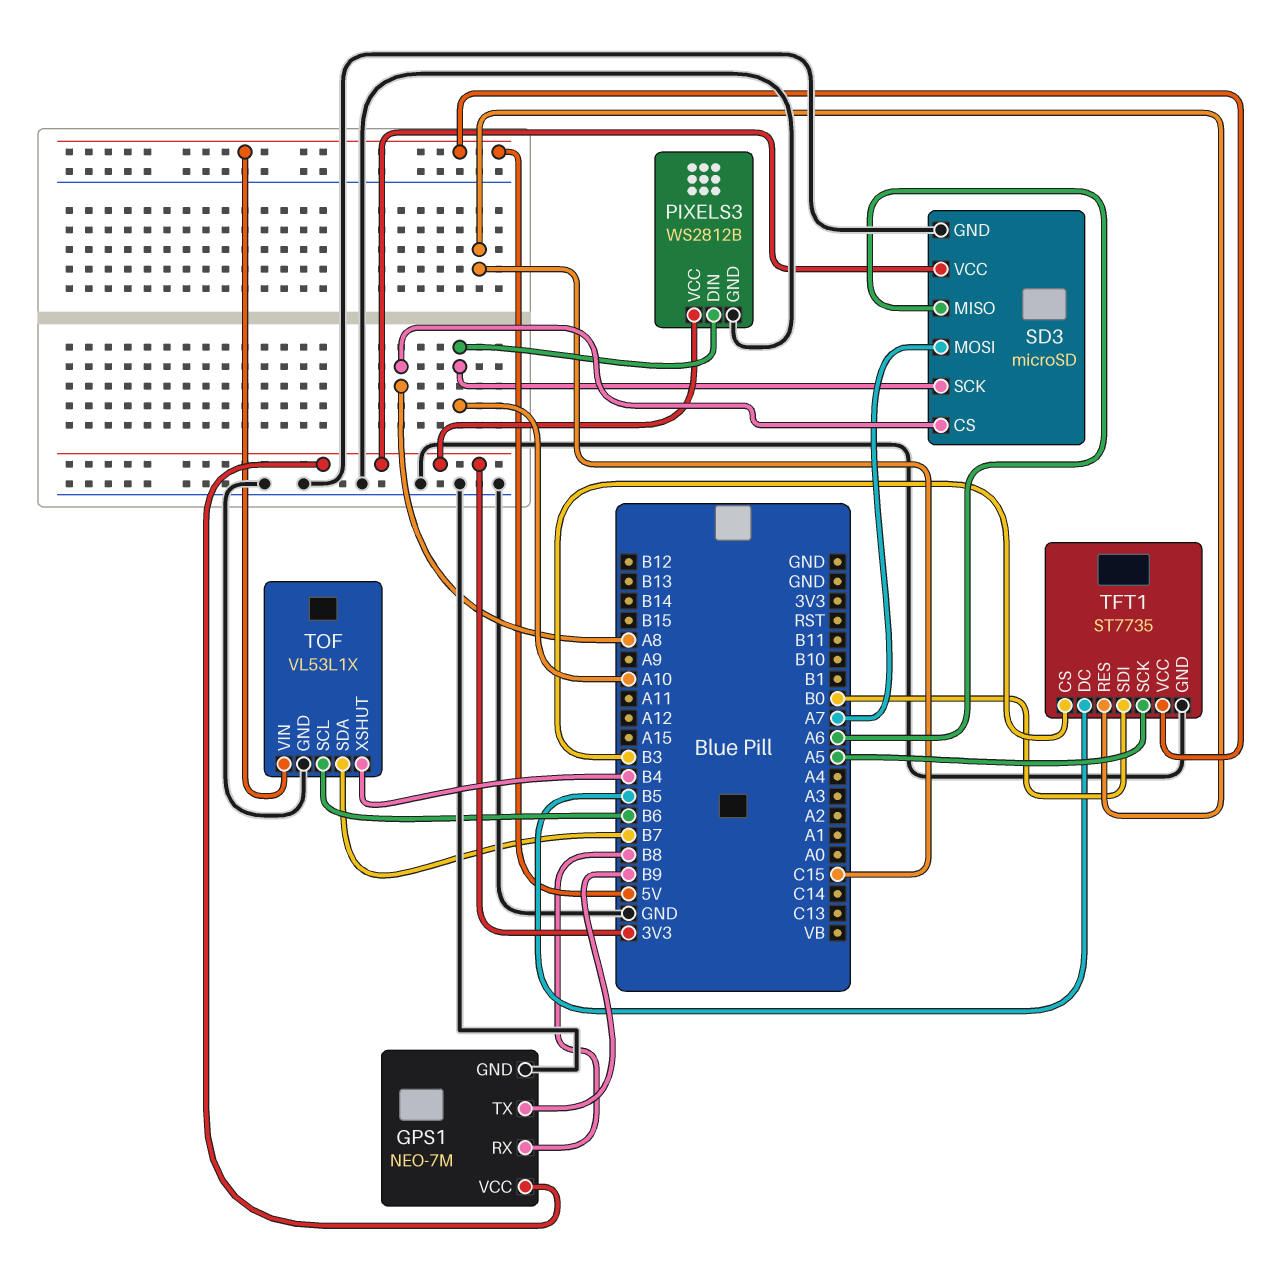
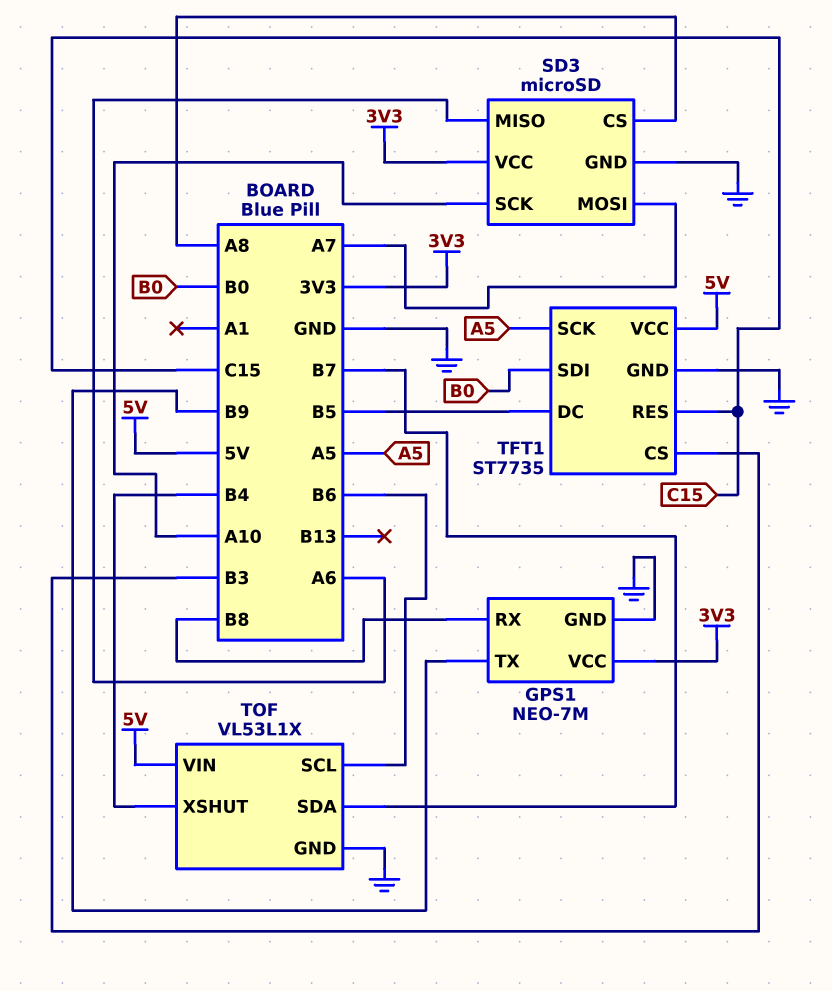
PIXELS3: WS2812B -> none
PIXELS3 pin DIN: A10 -> none
PIXELS3 pin GND: GND -> none
PIXELS3 pin VCC: 3V3 -> none

